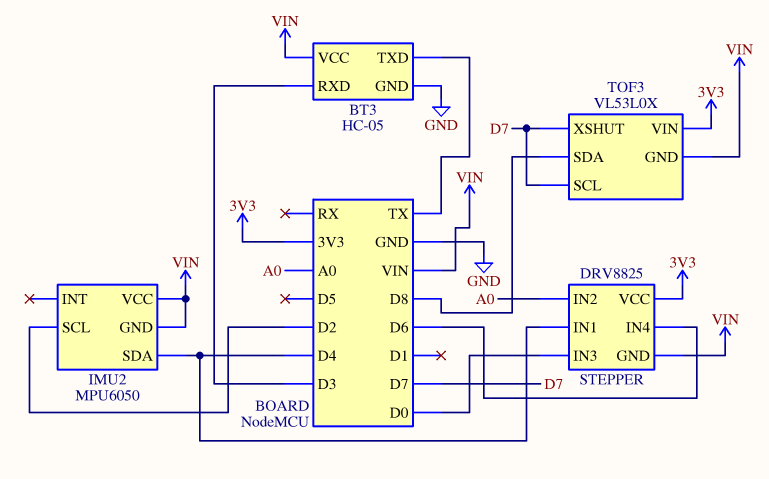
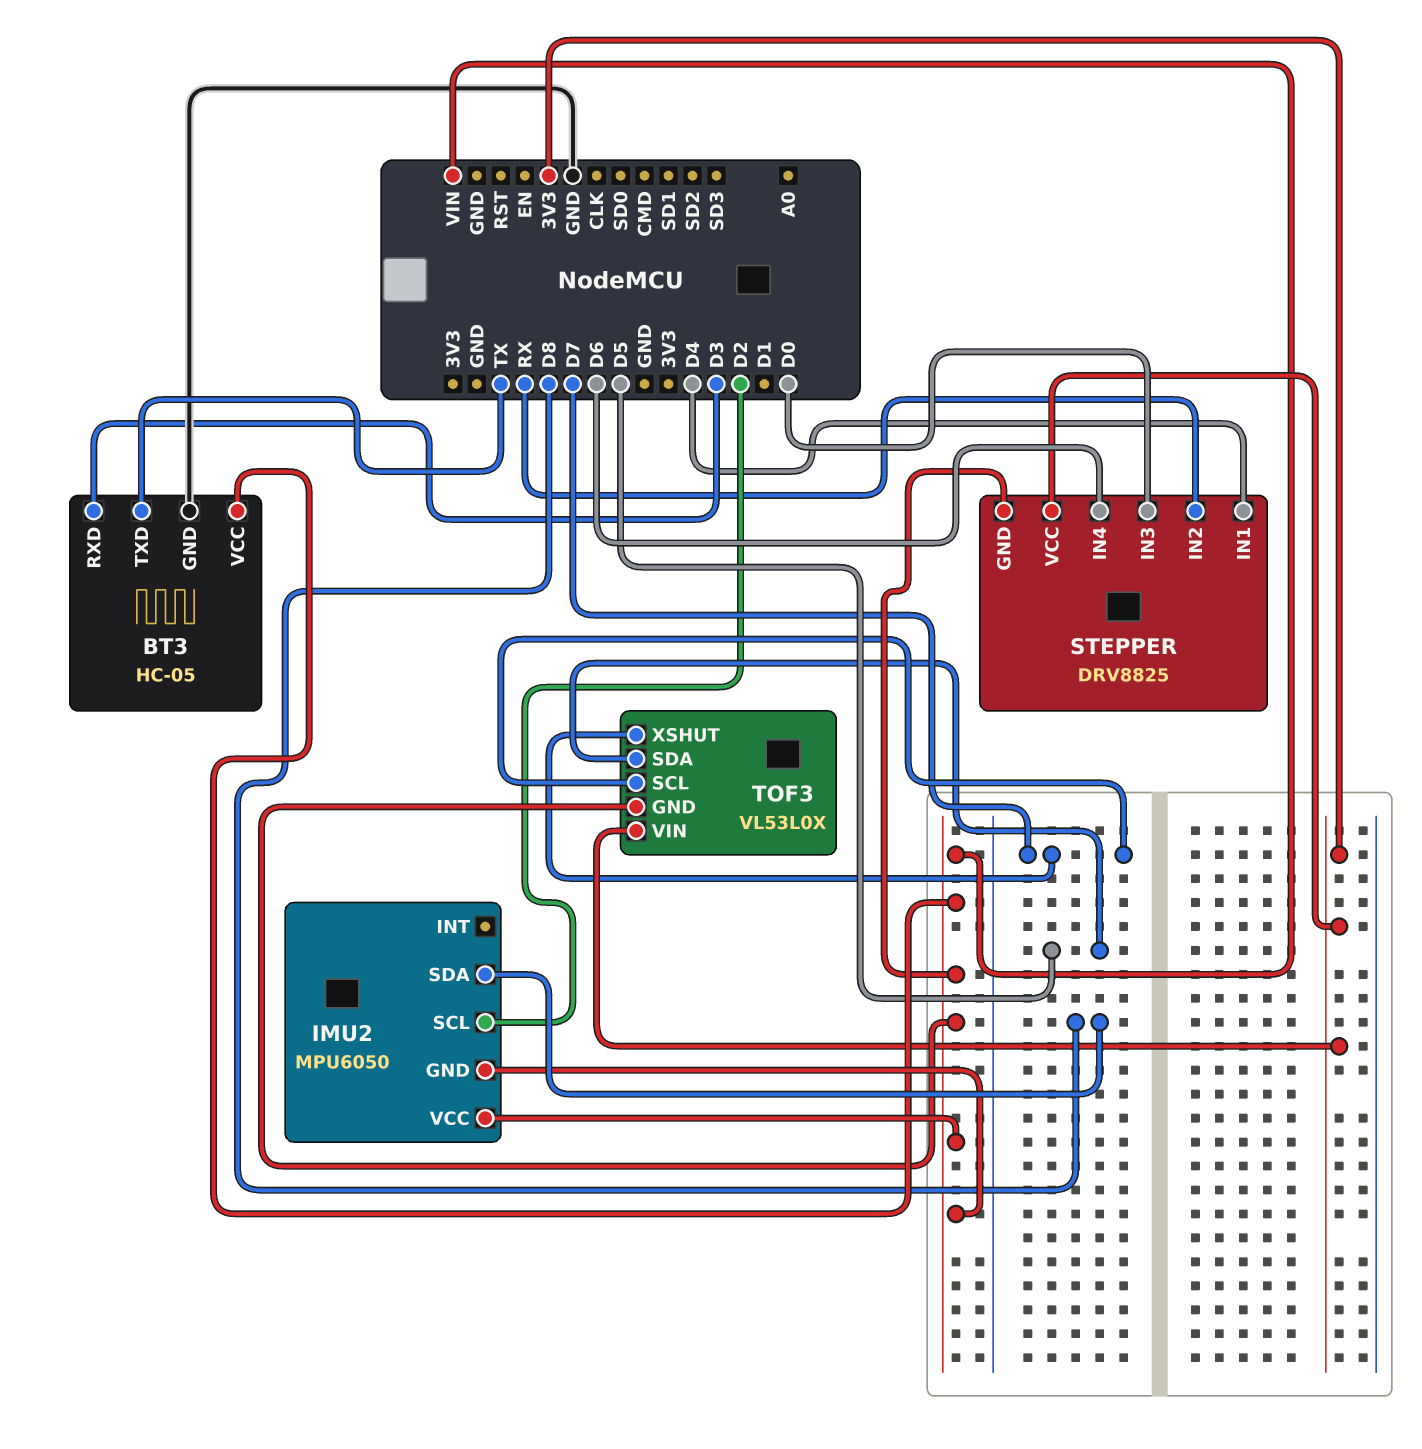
IMU2 pin SDA: D4 -> D8
STEPPER pin IN2: A0 -> RX
TOF3 pin SDA: D8 -> D5

